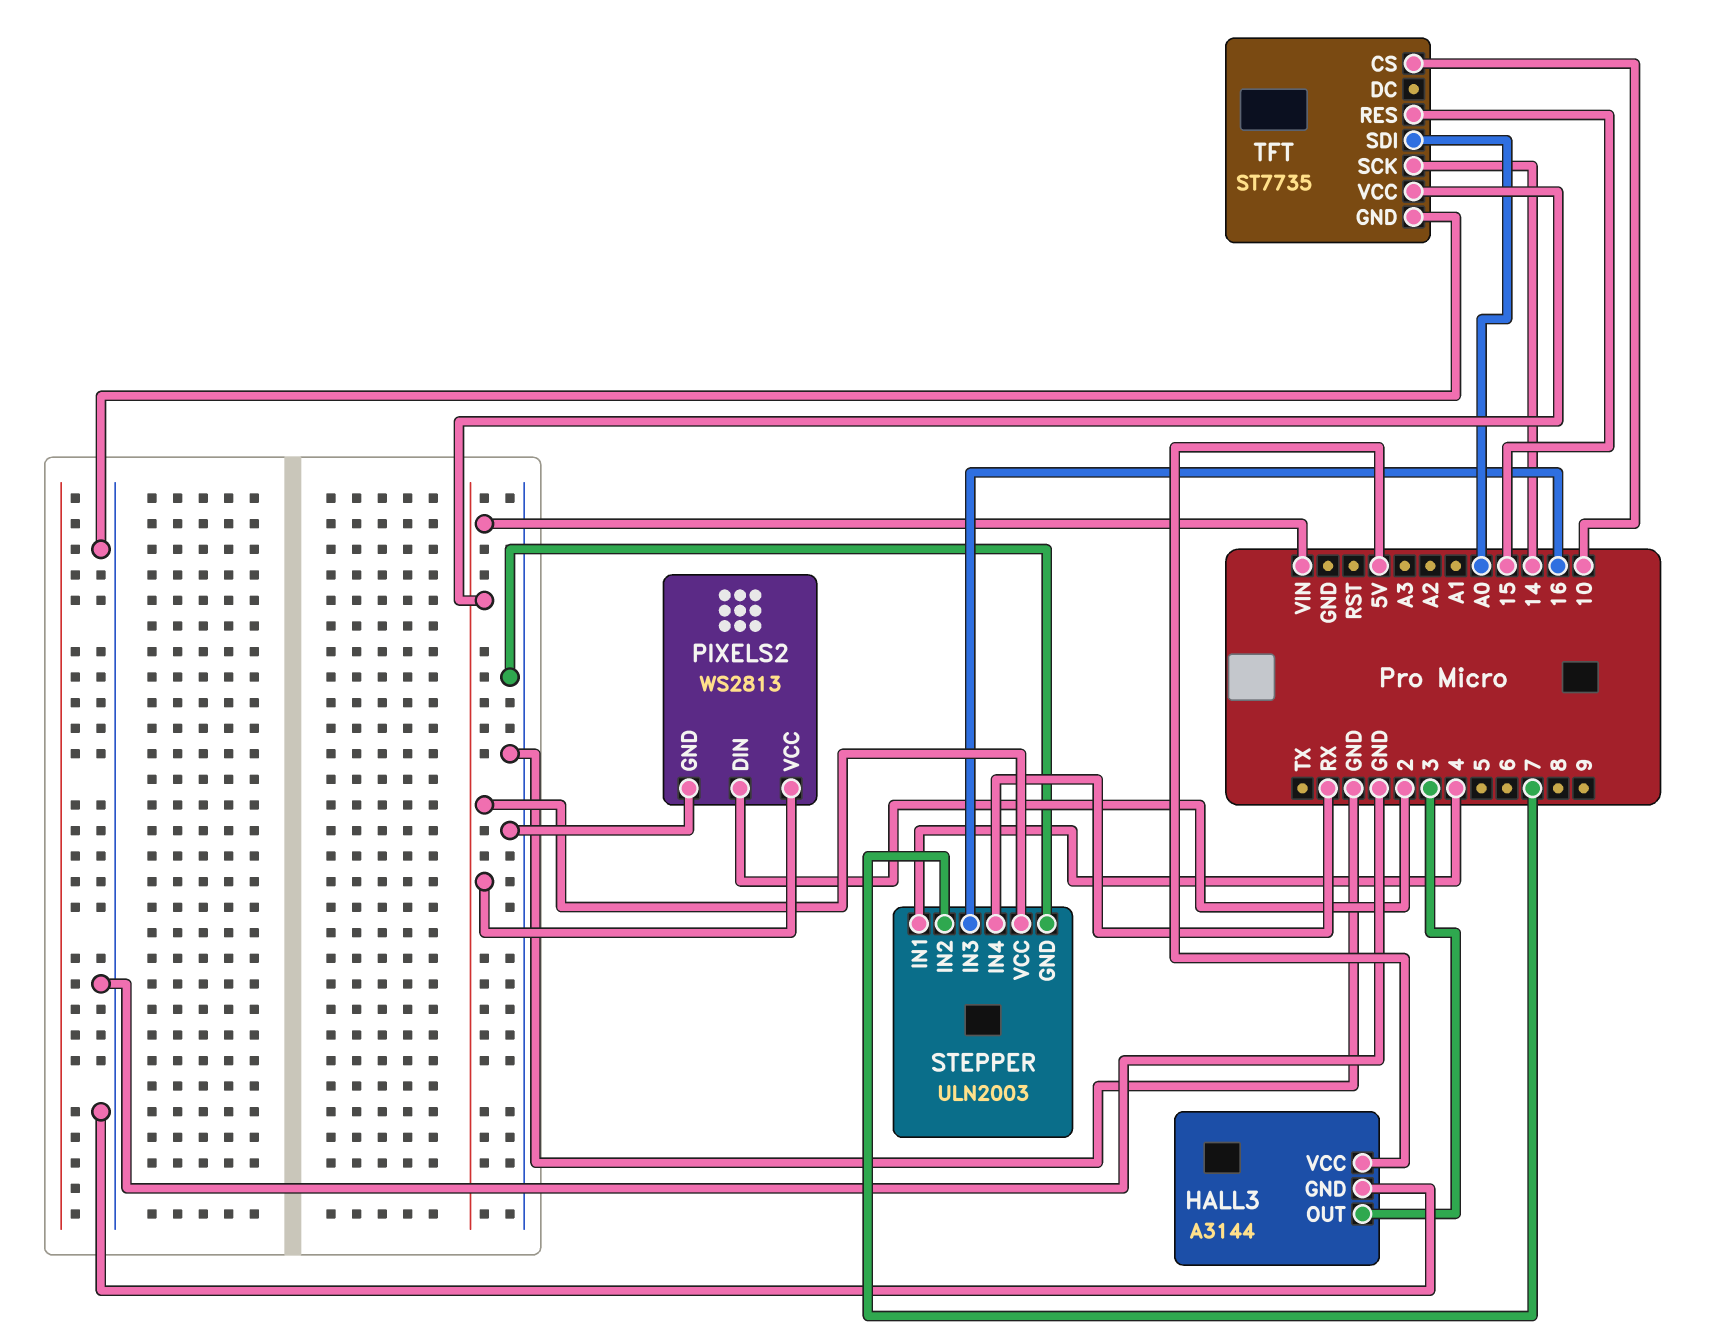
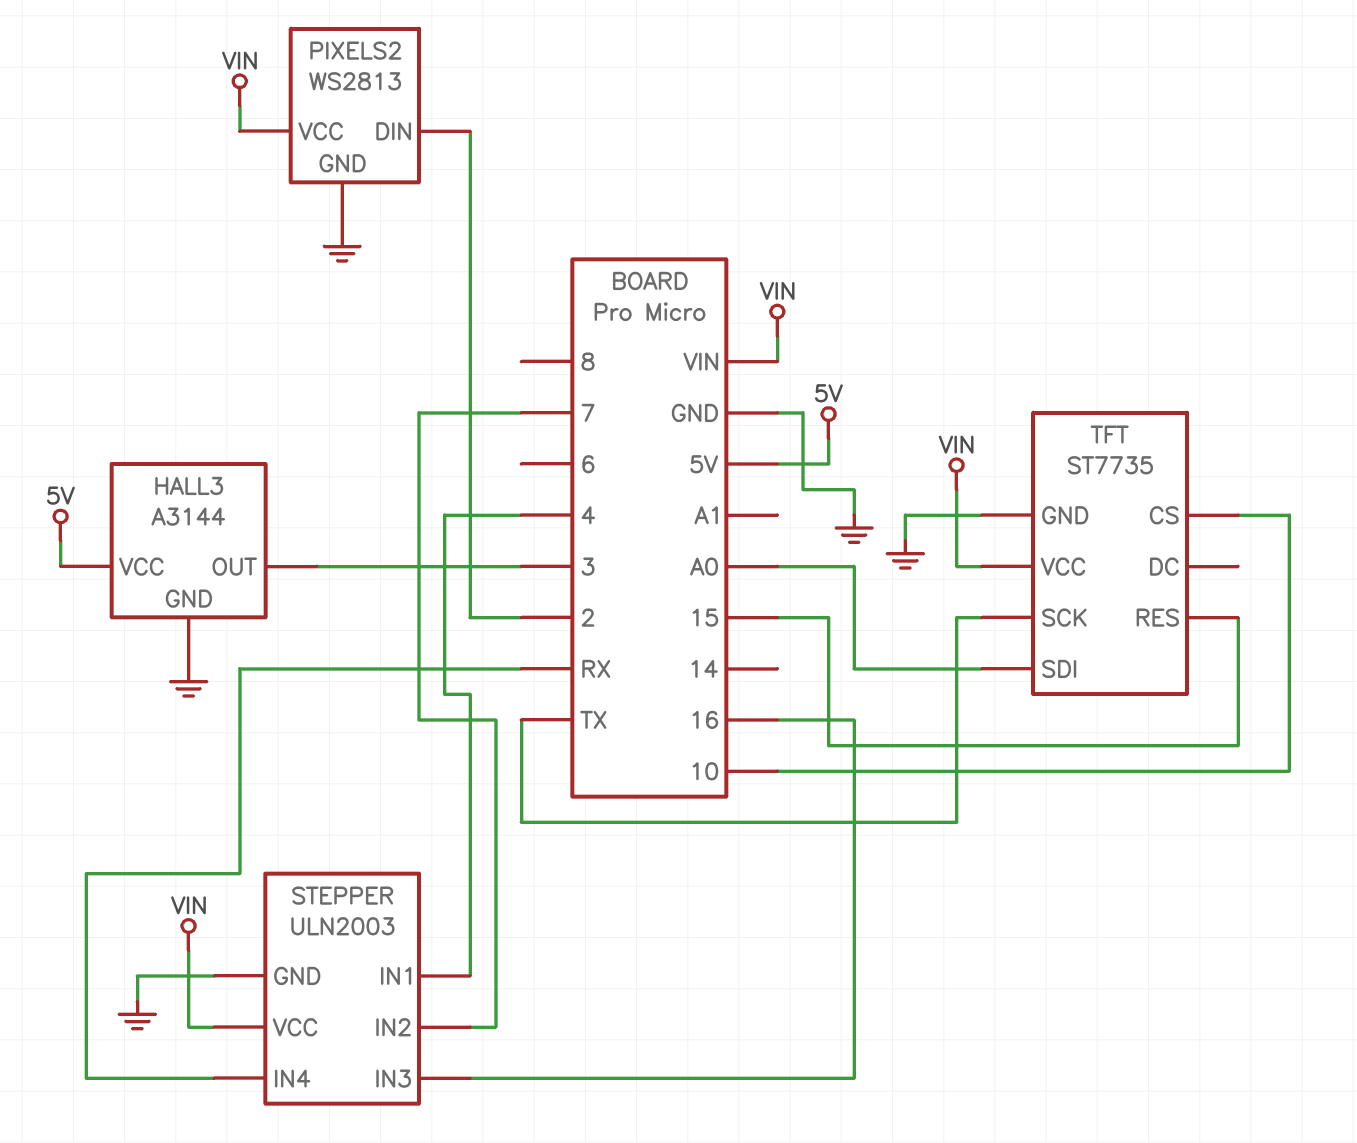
TFT pin SCK: 14 -> TX

